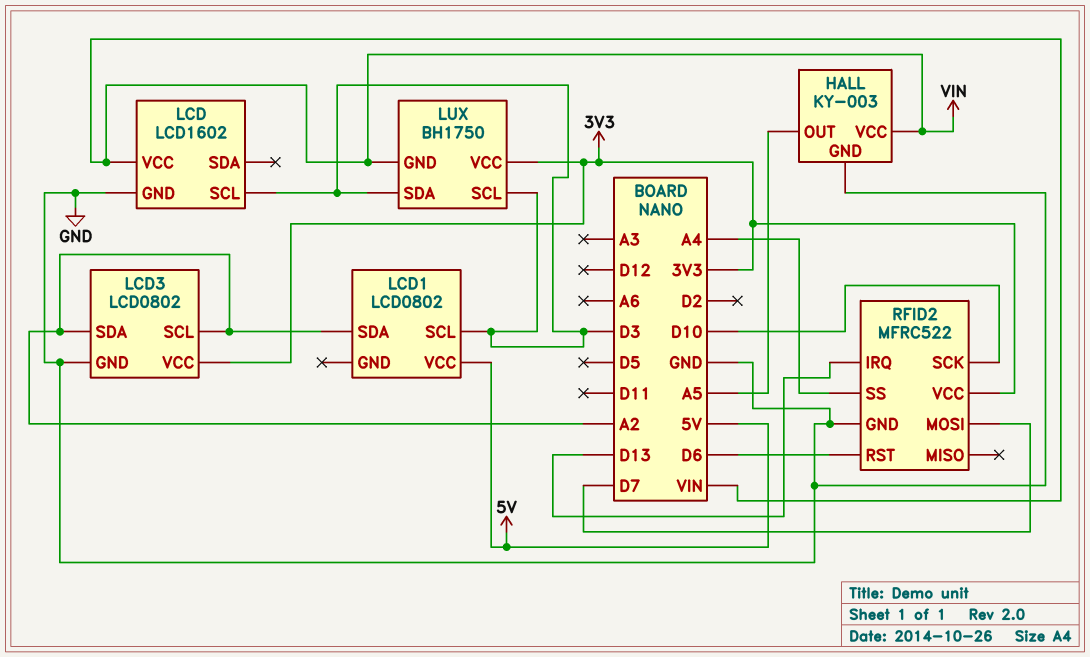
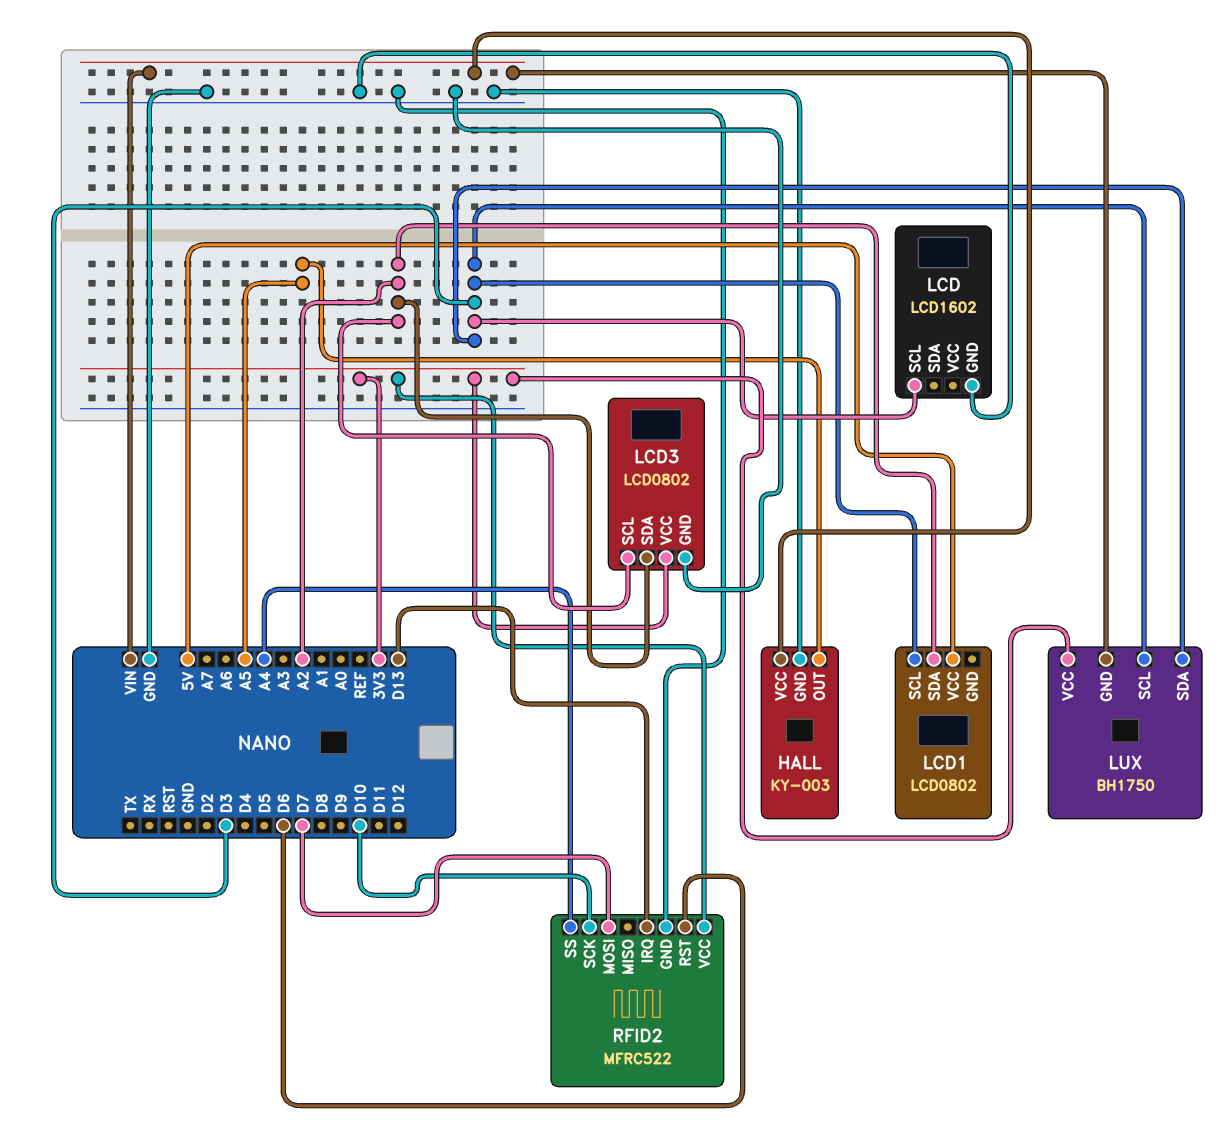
LCD pin VCC: VIN -> none

